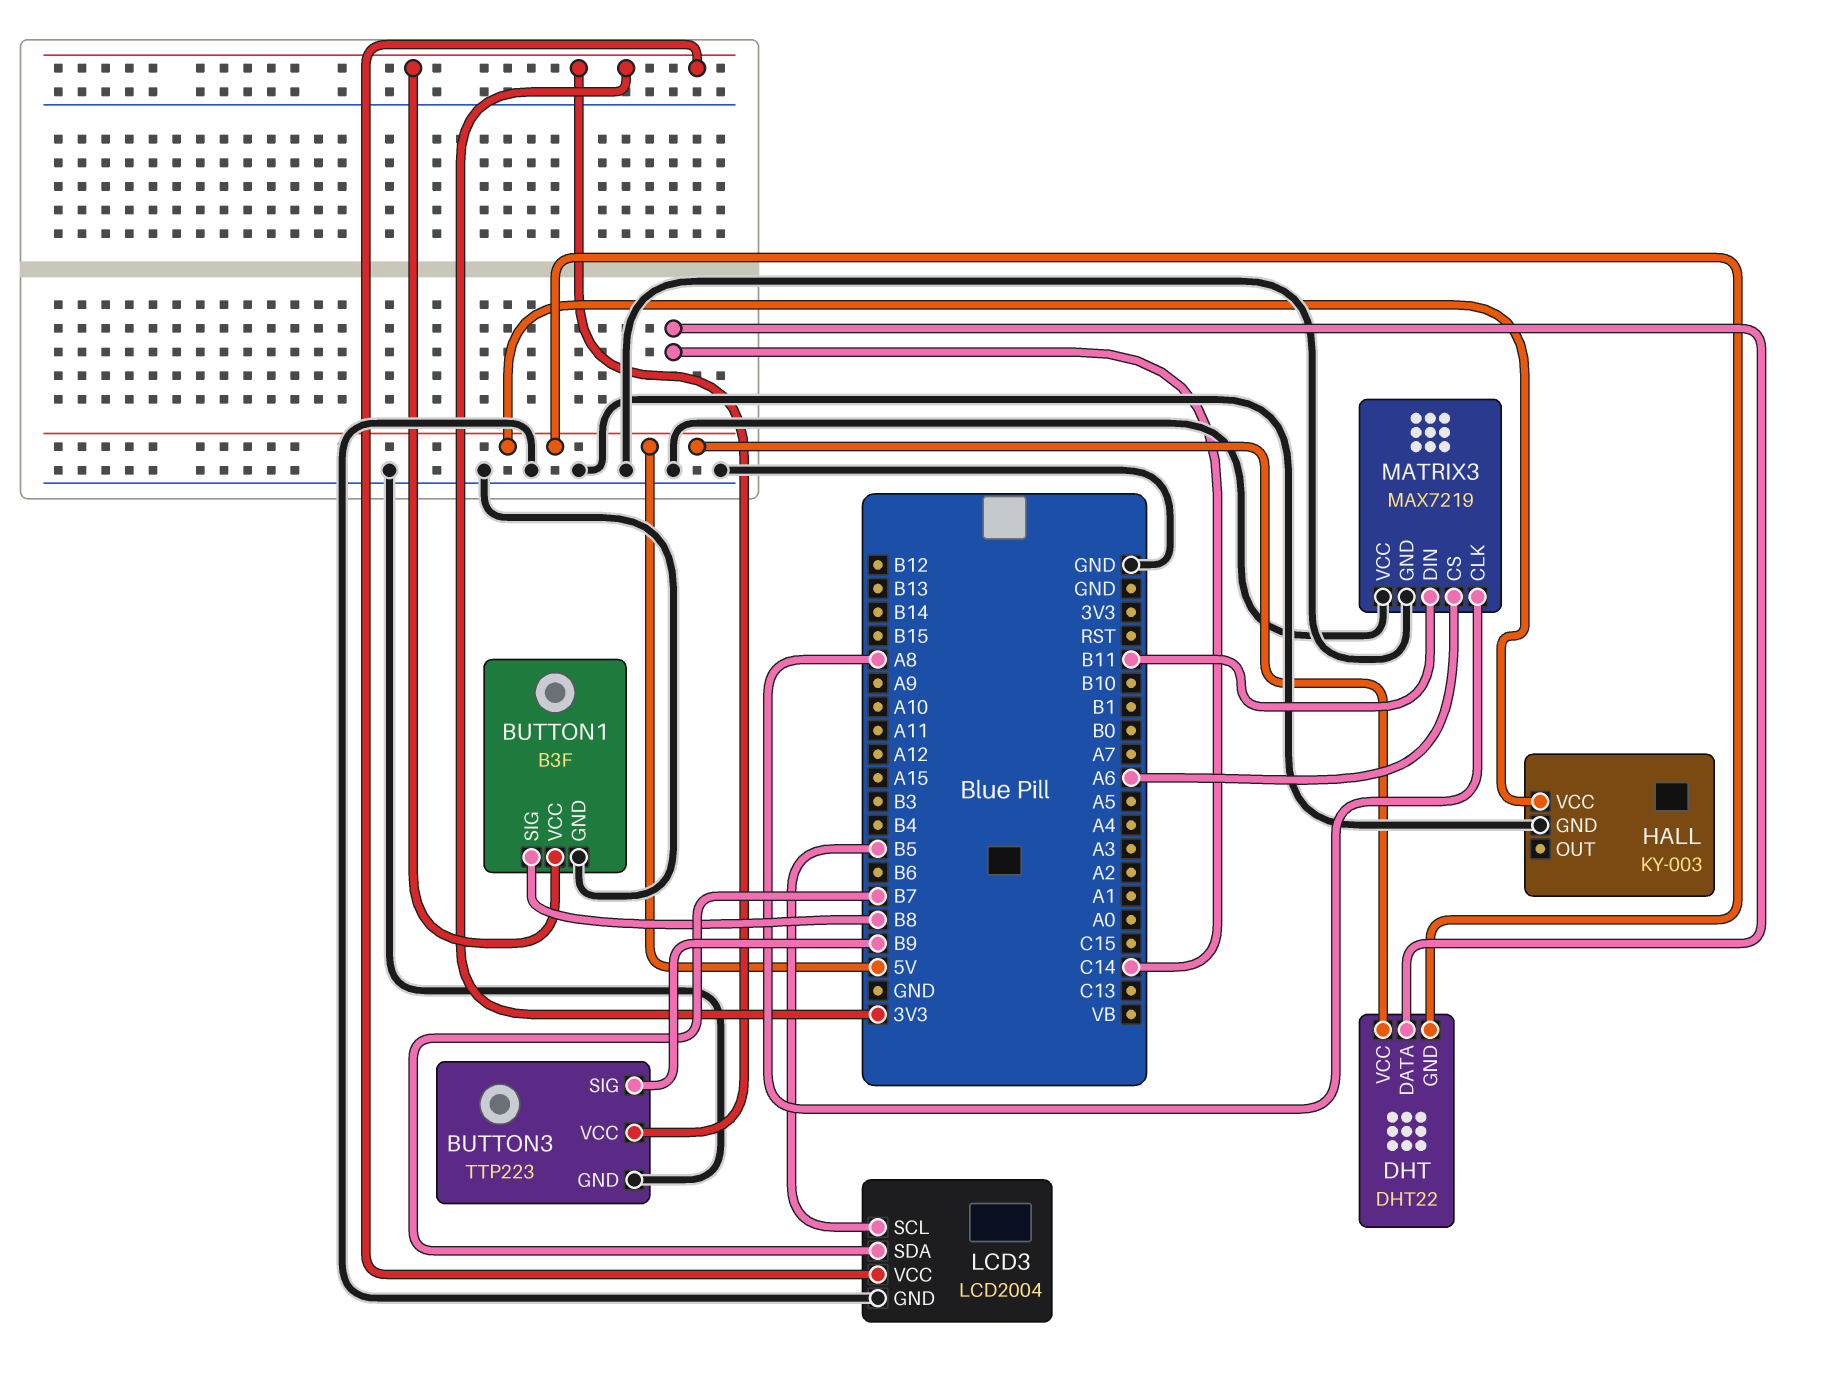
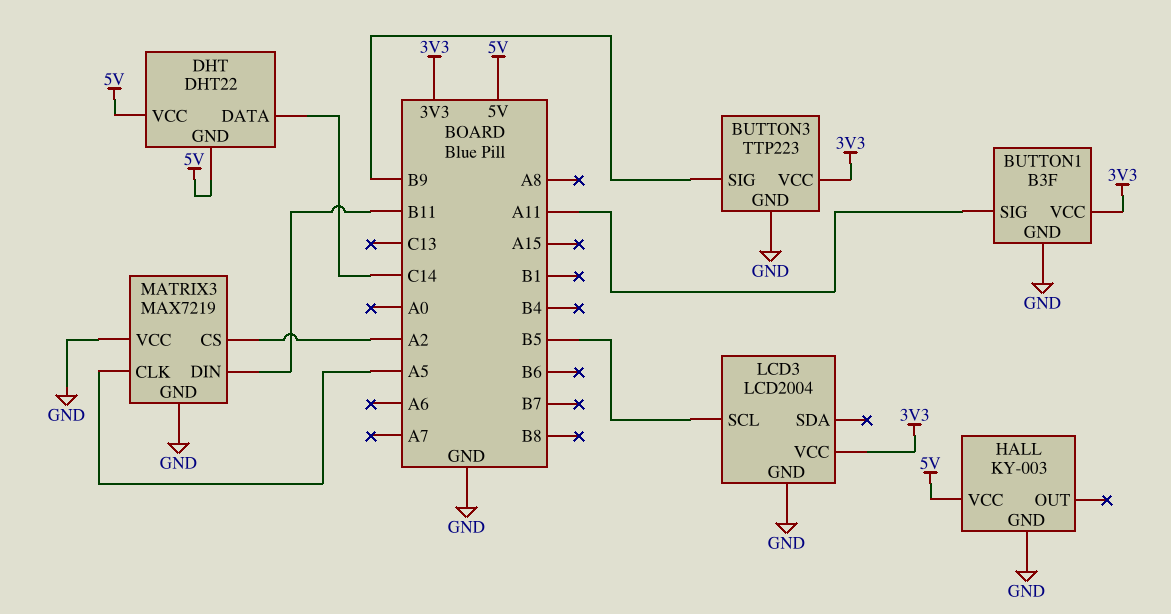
BUTTON1 pin SIG: B8 -> A11
LCD3 pin SDA: B7 -> none
MATRIX3 pin CLK: A8 -> A5
MATRIX3 pin CS: A6 -> A2

